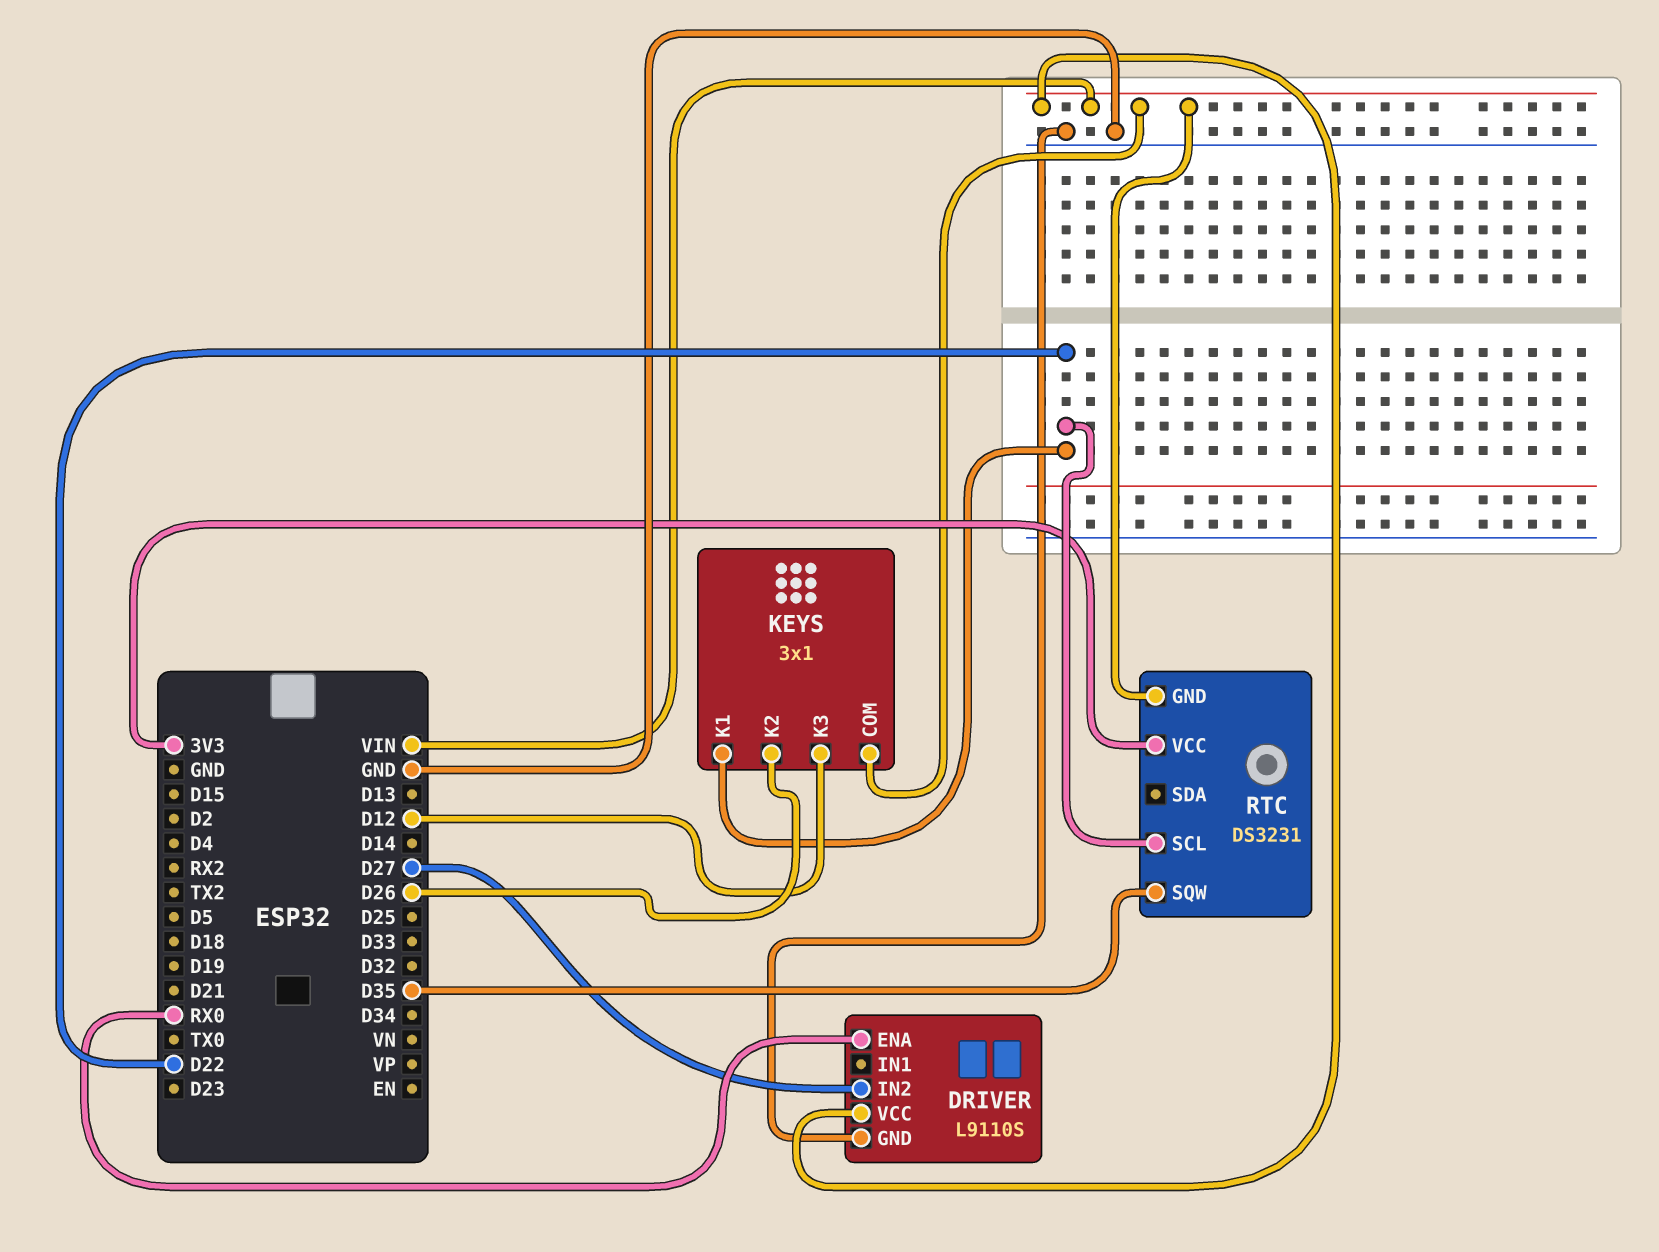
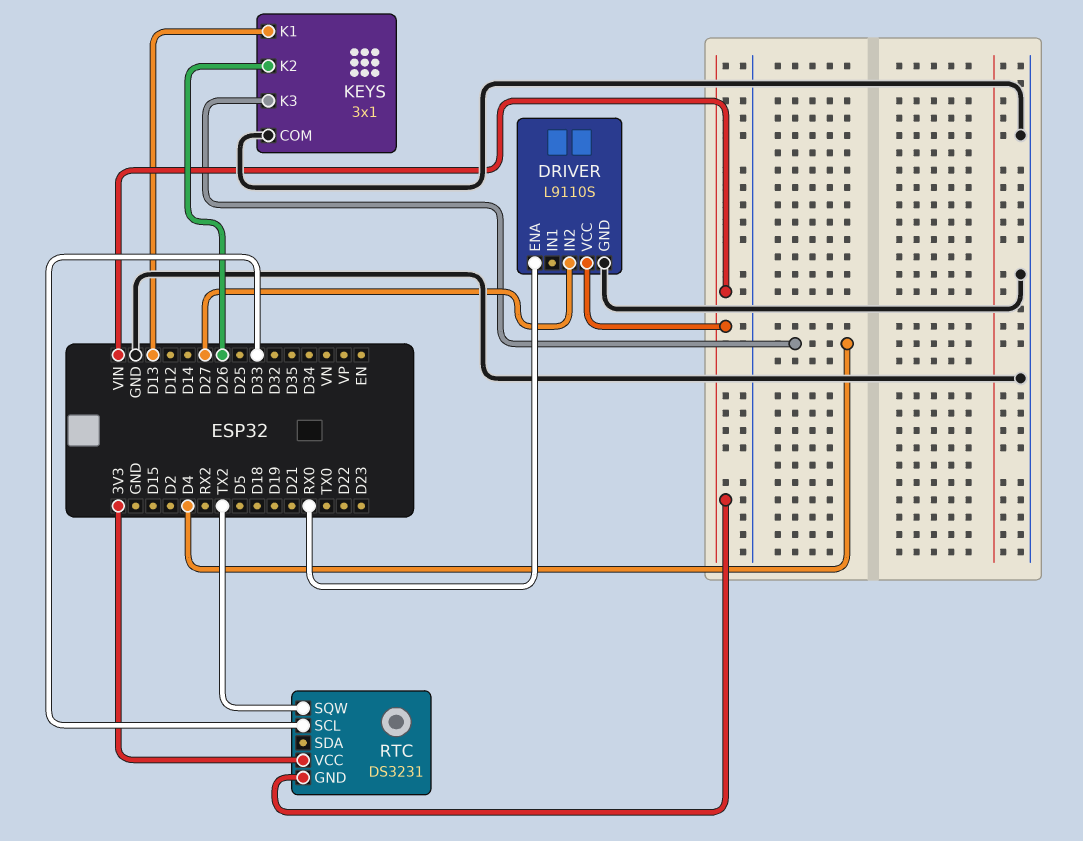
KEYS pin COM: VIN -> GND
KEYS pin K1: D22 -> D13
KEYS pin K3: D12 -> D4
RTC pin SCL: D22 -> D33
RTC pin SQW: D35 -> TX2

